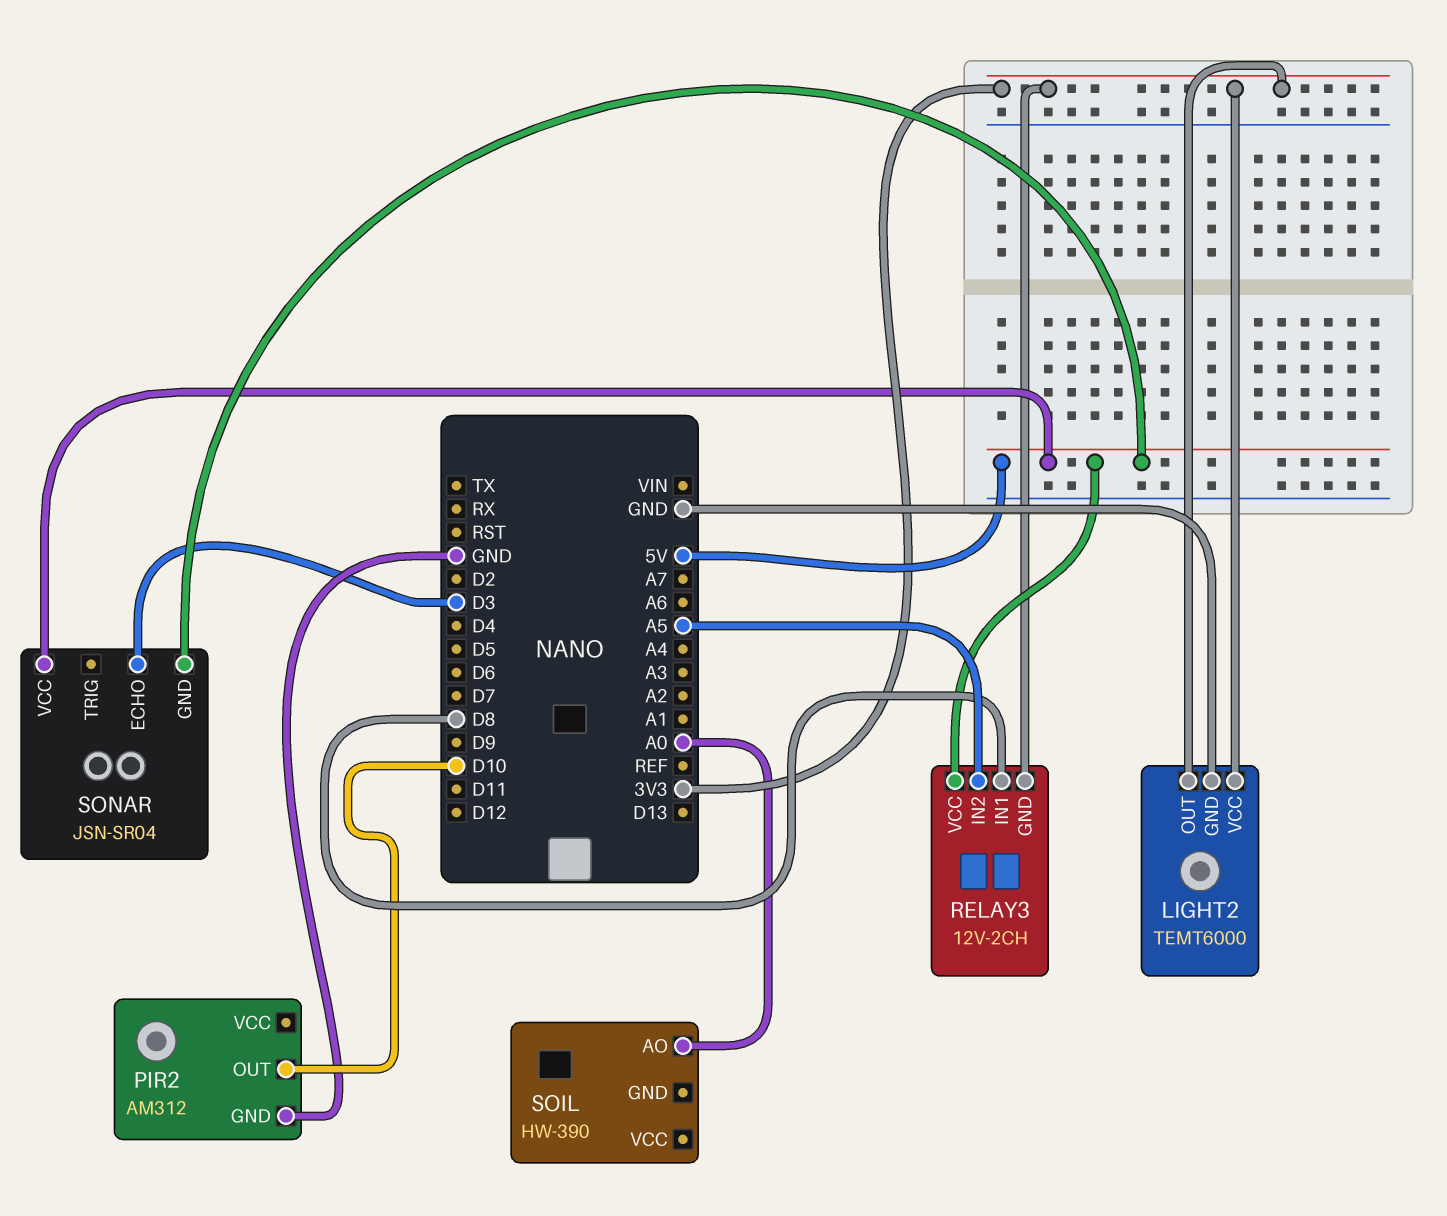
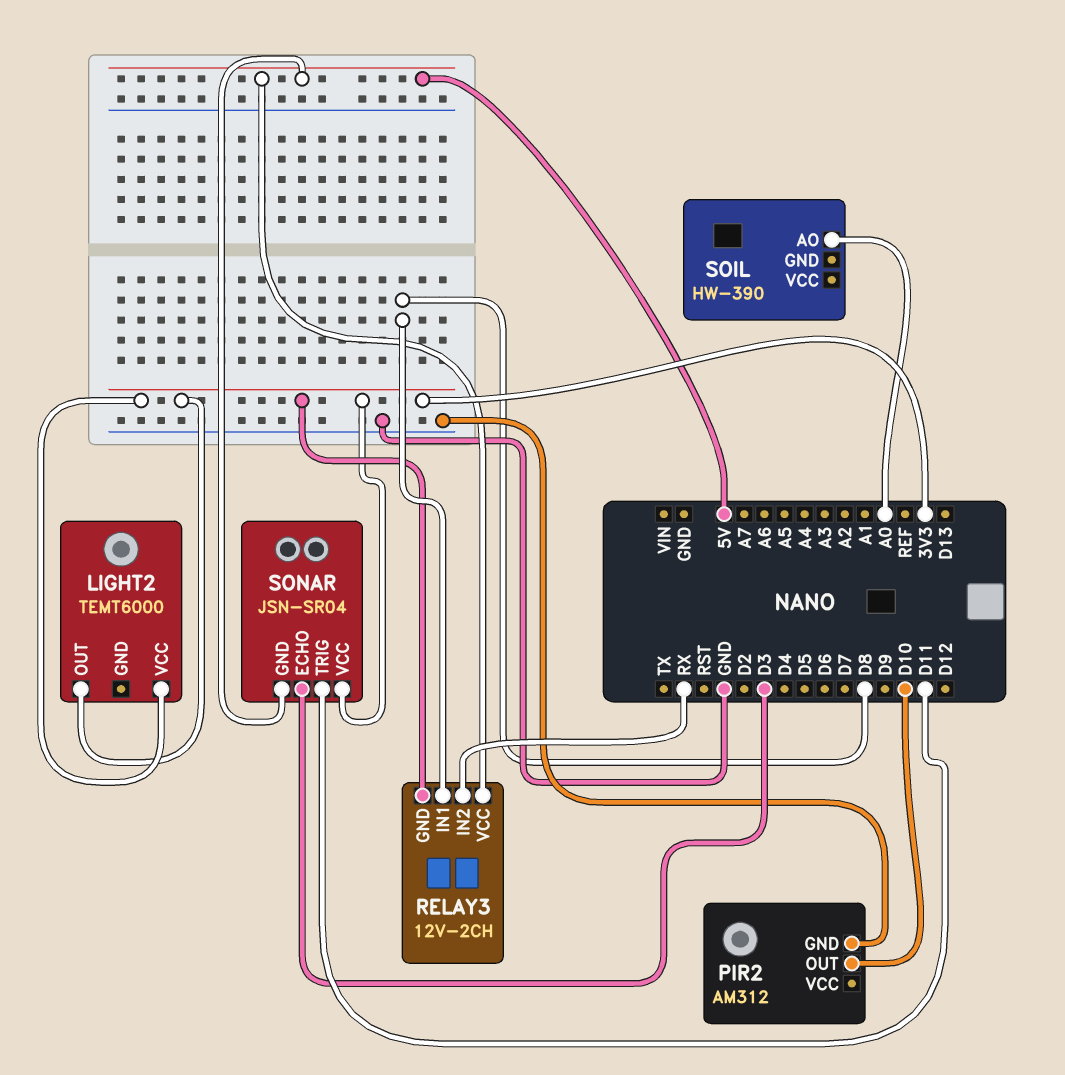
LIGHT2 pin GND: GND -> none
RELAY3 pin IN2: A5 -> RX
SONAR pin TRIG: none -> D11
SONAR pin VCC: 5V -> 3V3

